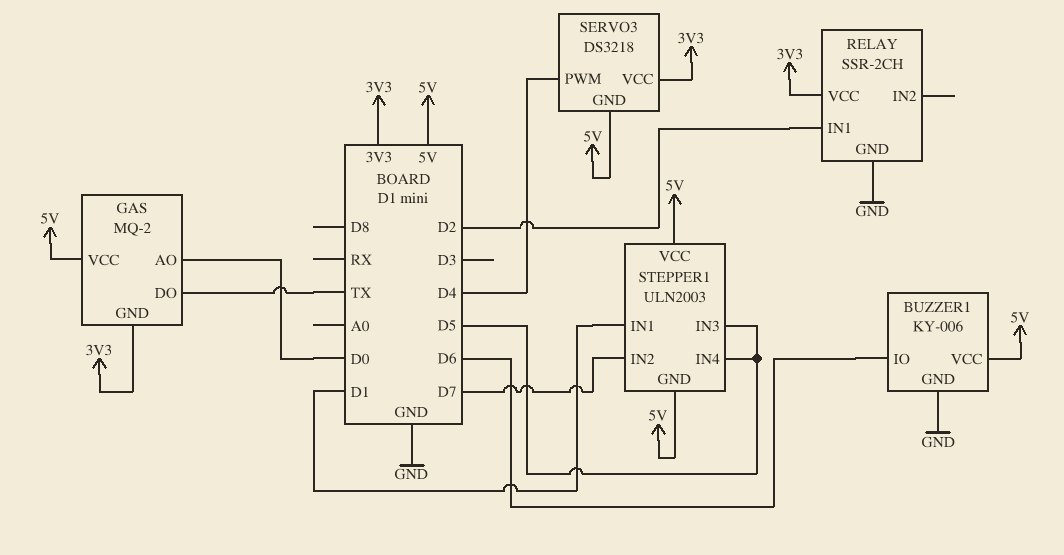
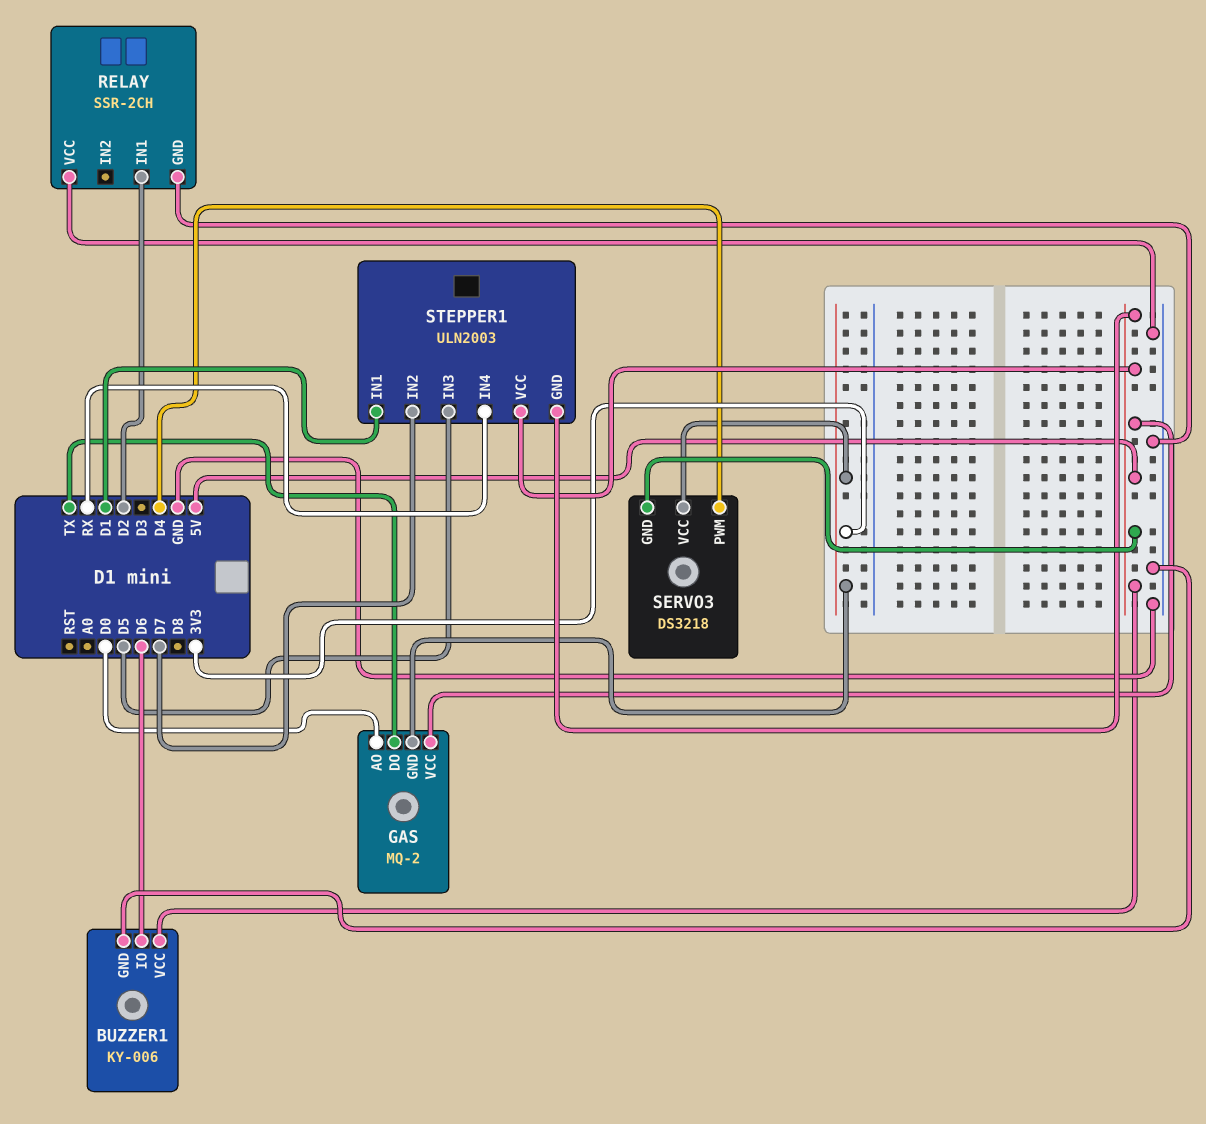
RELAY pin VCC: 3V3 -> GND
STEPPER1 pin IN4: D5 -> RX

